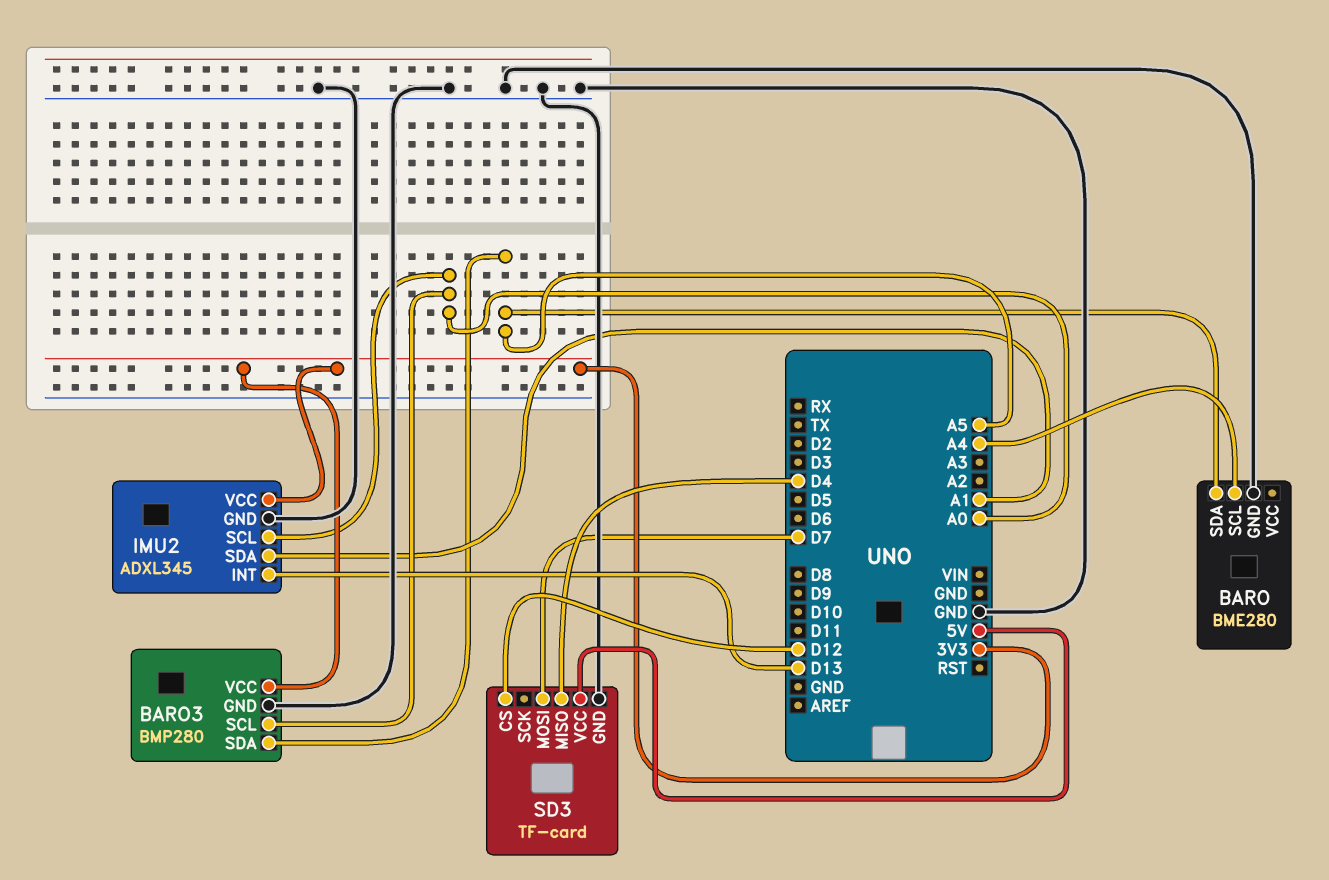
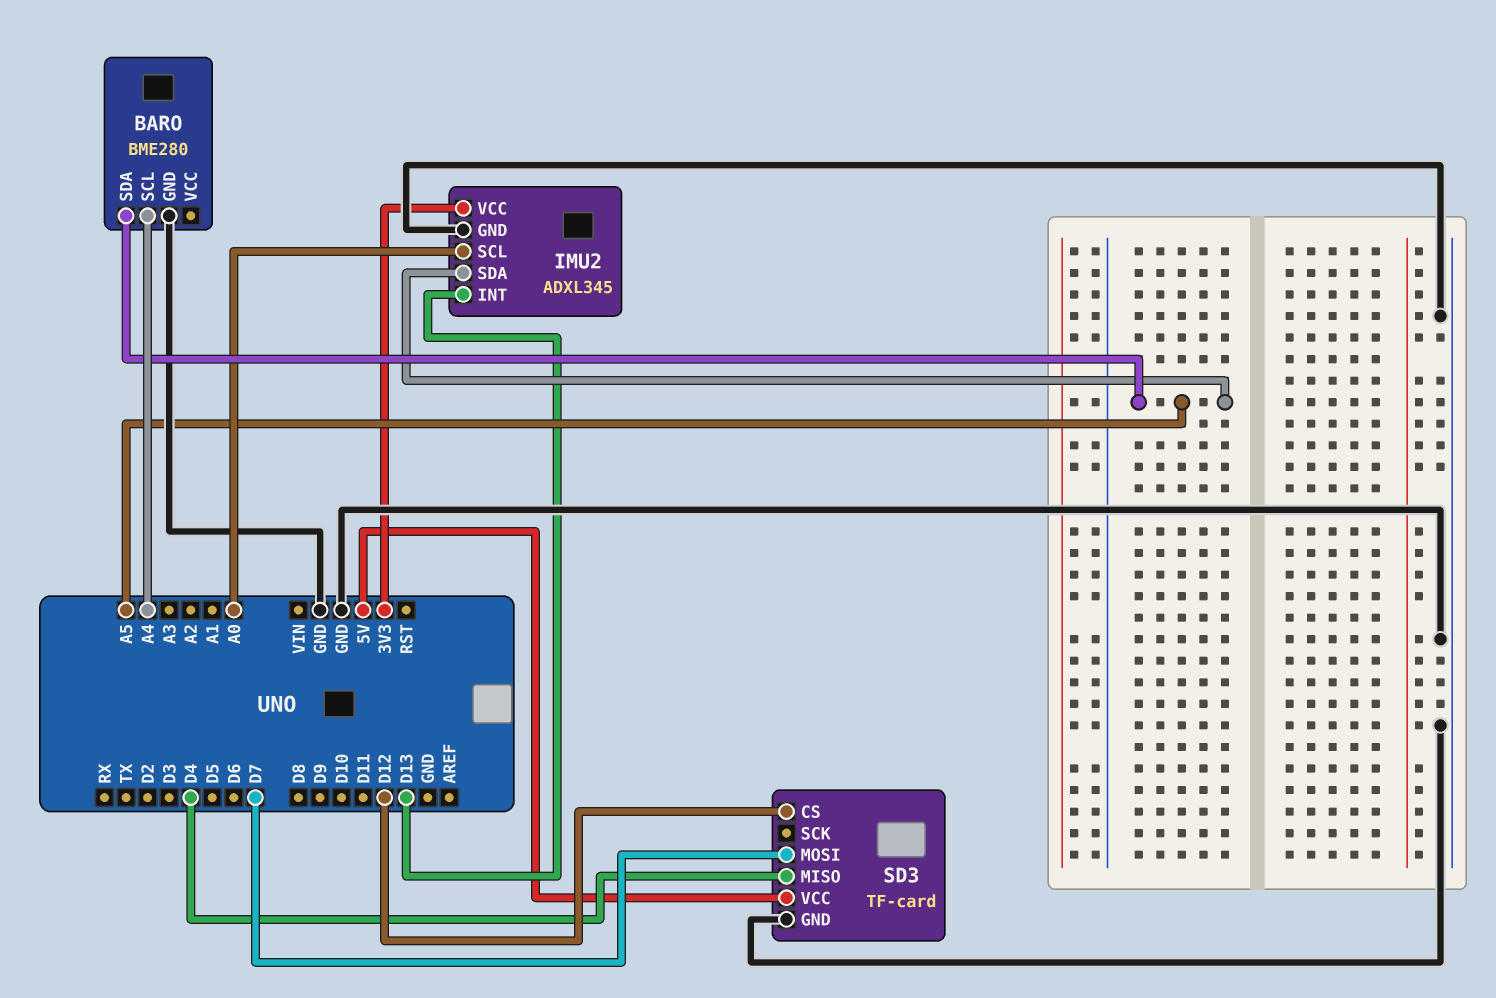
BARO3: BMP280 -> none
BARO3 pin GND: GND -> none
BARO3 pin SCL: A0 -> none
BARO3 pin SDA: A5 -> none
BARO3 pin VCC: 3V3 -> none
IMU2 pin SDA: A1 -> A5

